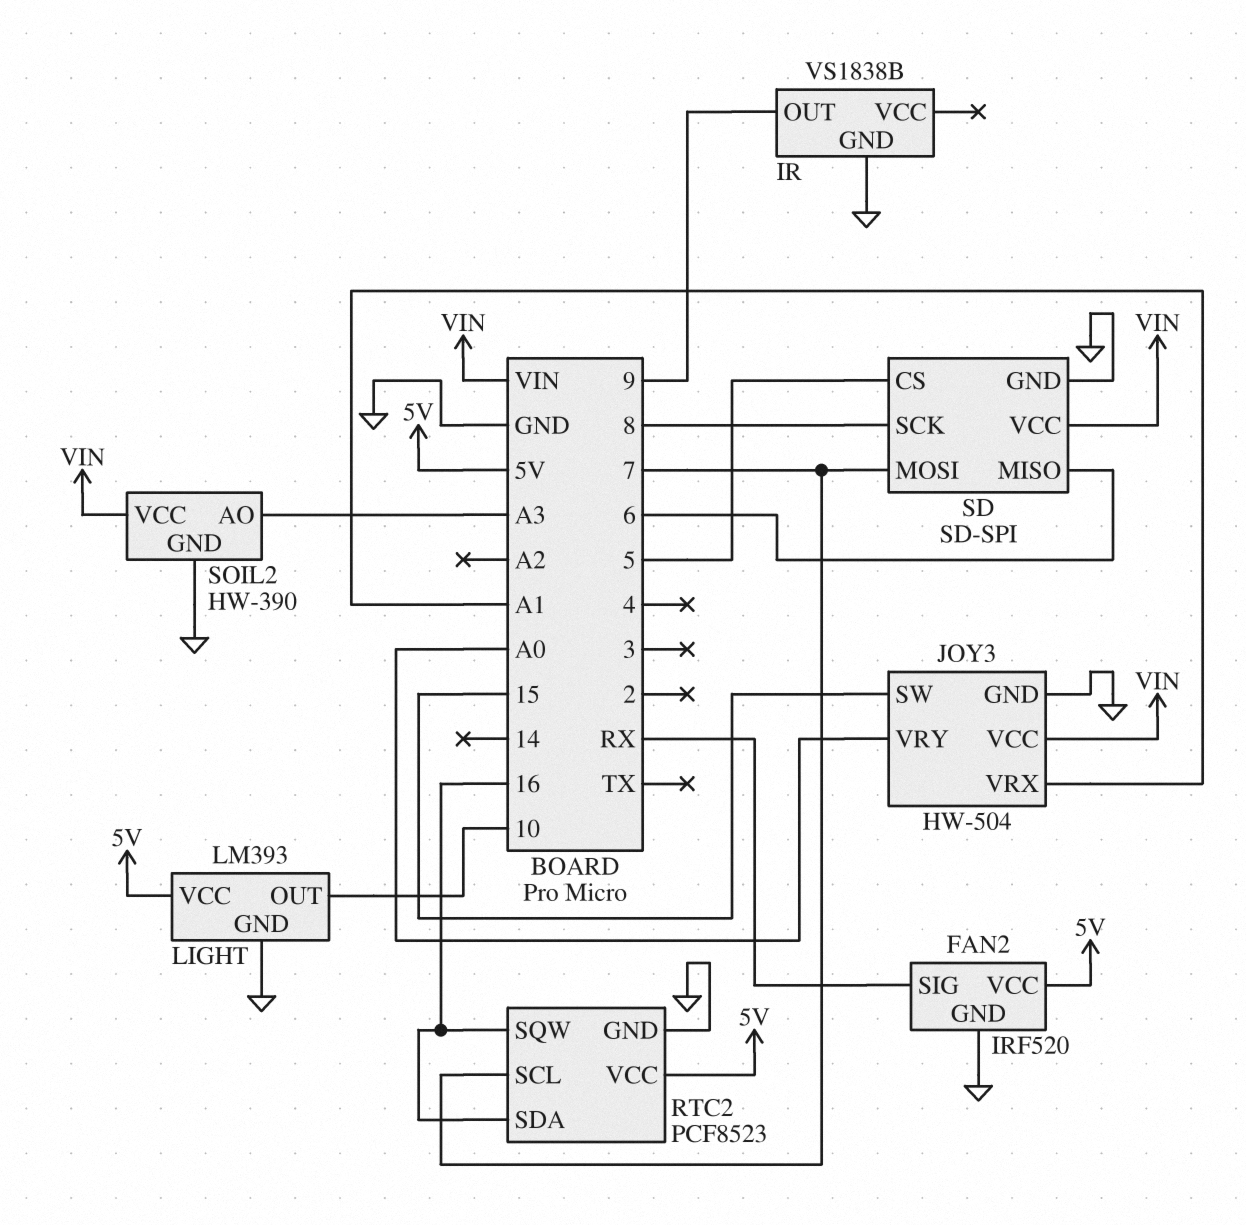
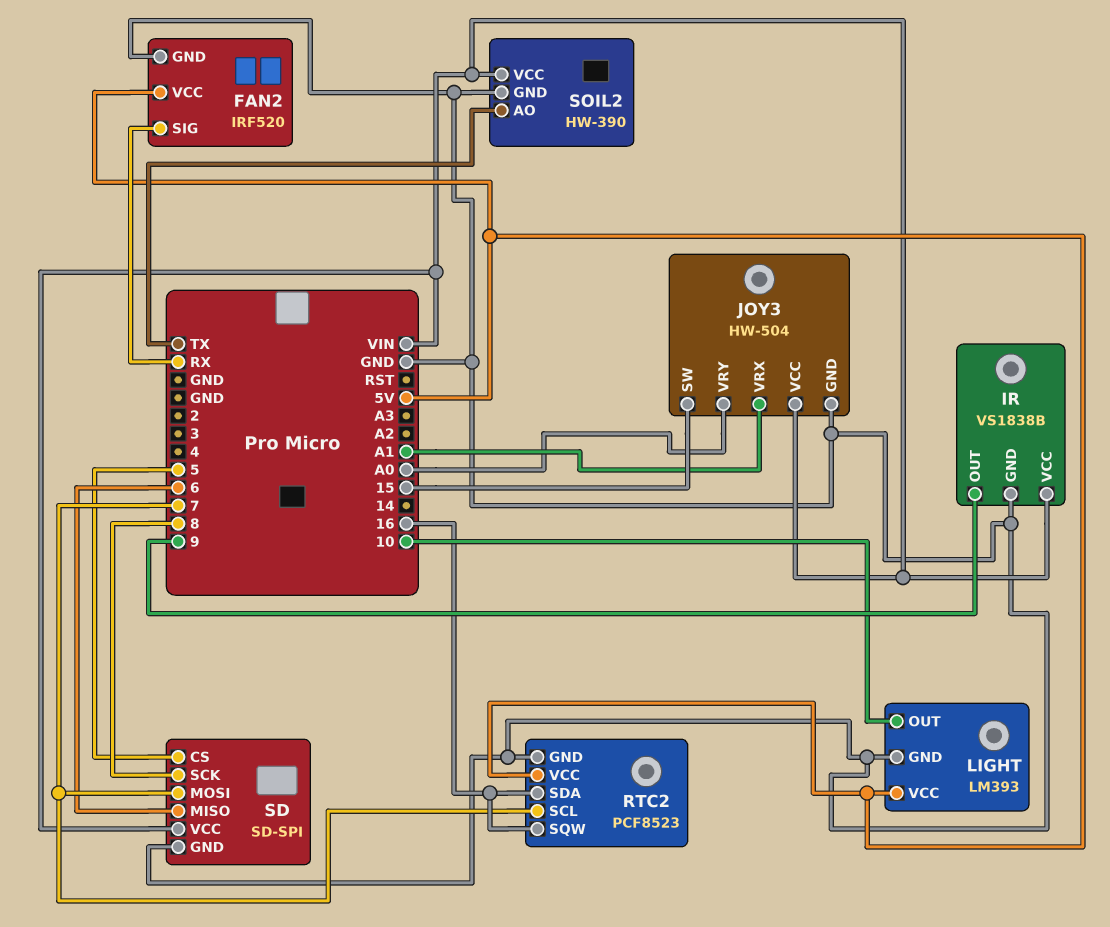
IR pin VCC: none -> VIN
SOIL2 pin AO: A3 -> TX

